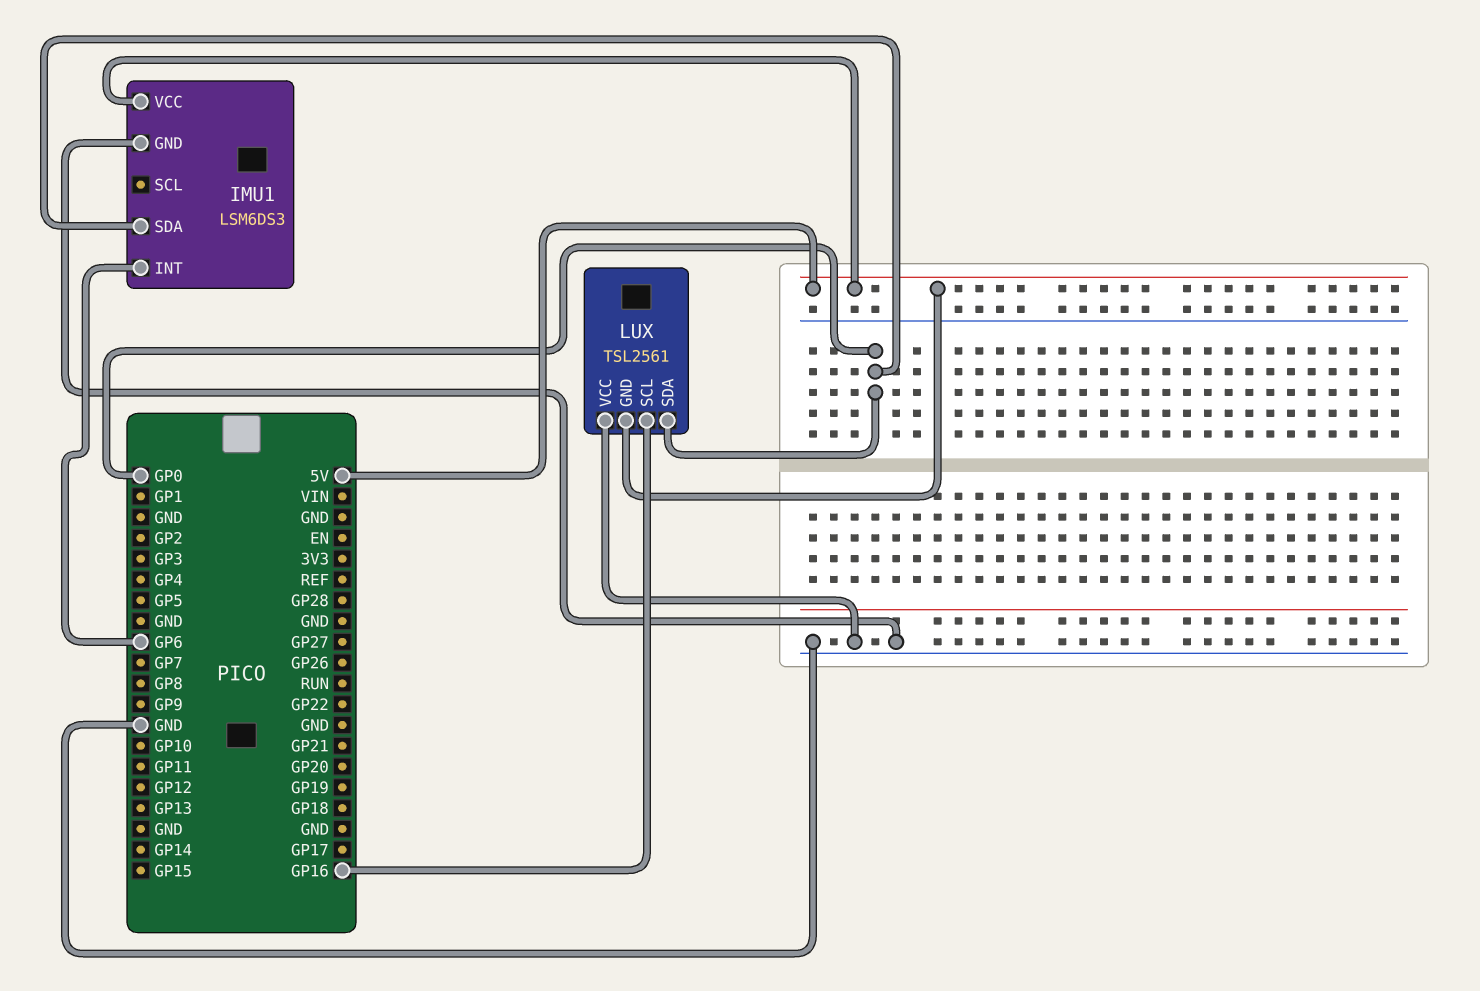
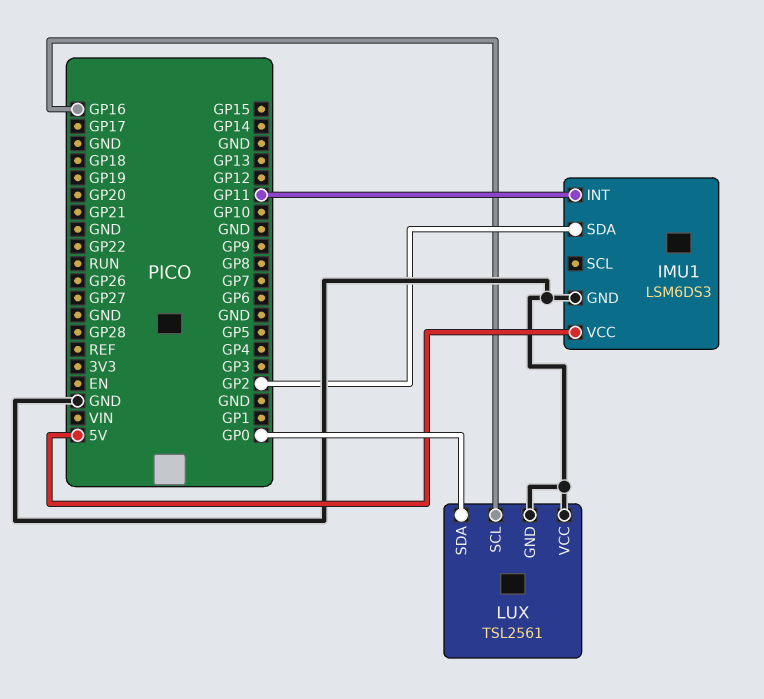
IMU1 pin INT: GP6 -> GP11
IMU1 pin SDA: GP0 -> GP2
LUX pin GND: 5V -> GND

